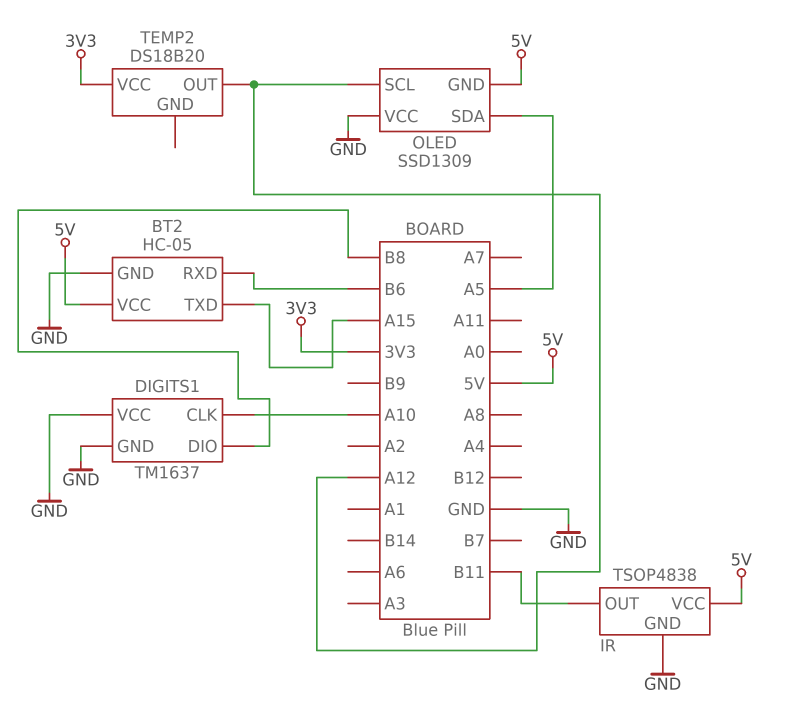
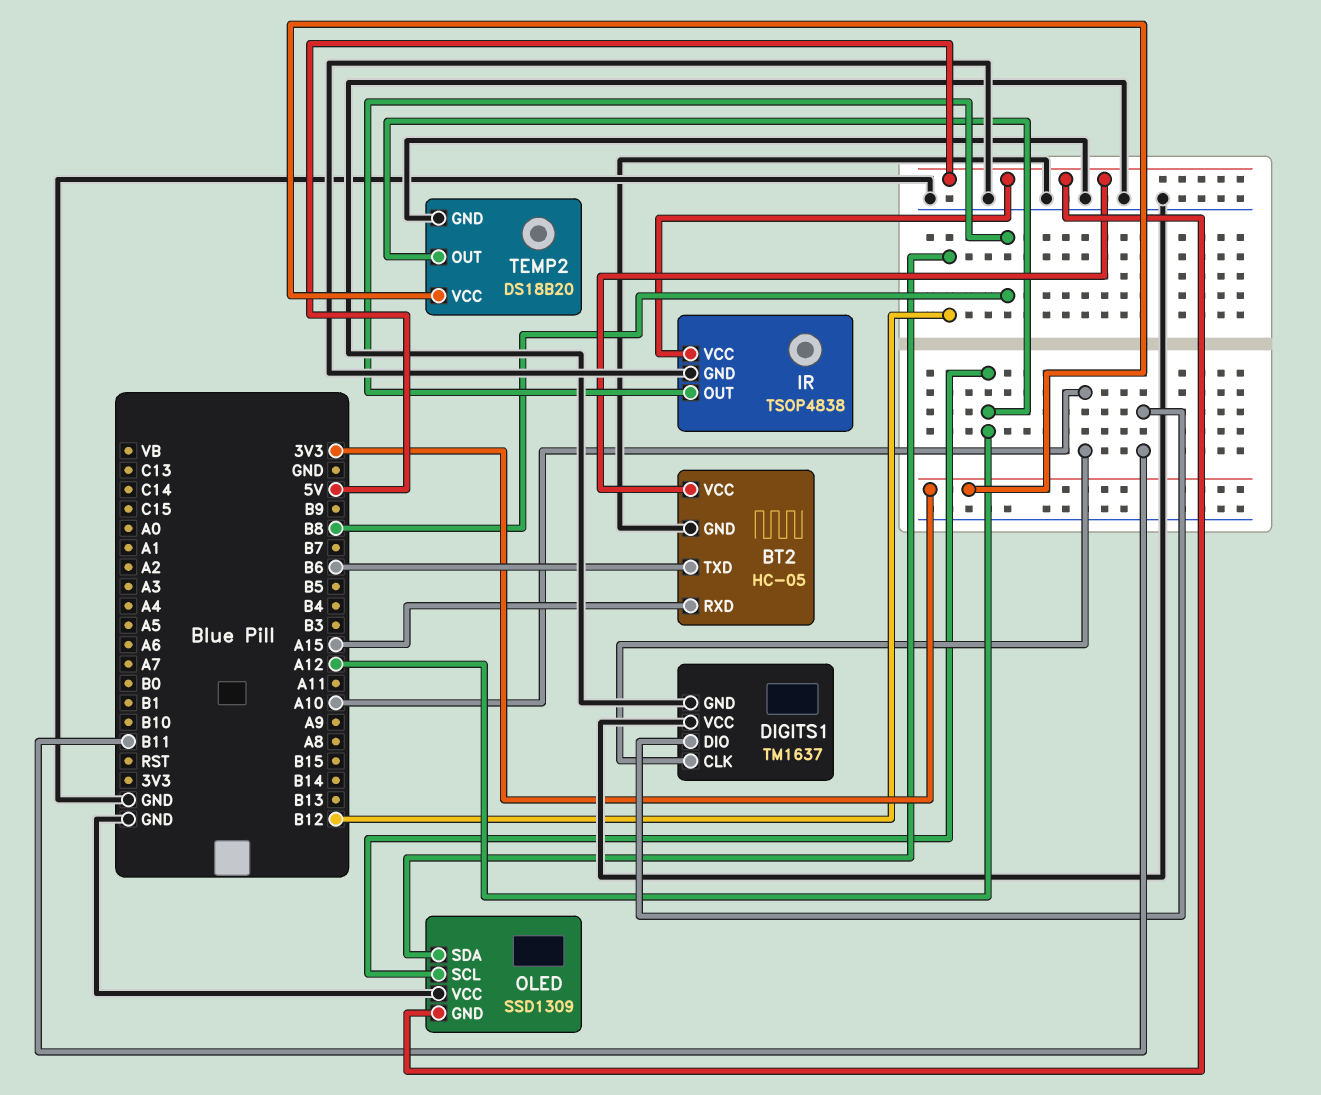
BT2 pin RXD: B6 -> A15
BT2 pin TXD: A15 -> B6
DIGITS1 pin DIO: B8 -> B11
IR pin OUT: B11 -> B8
OLED pin SDA: A5 -> B12
TEMP2 pin GND: none -> GND

